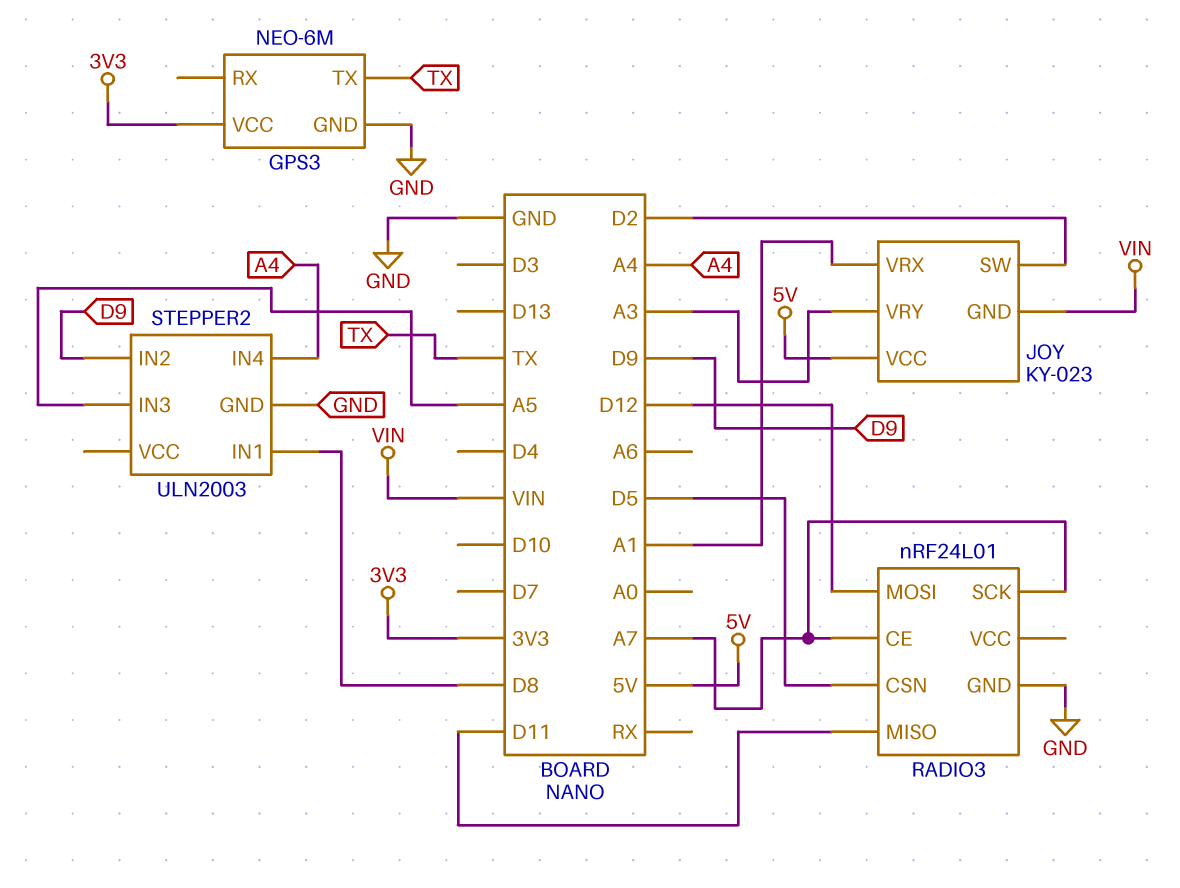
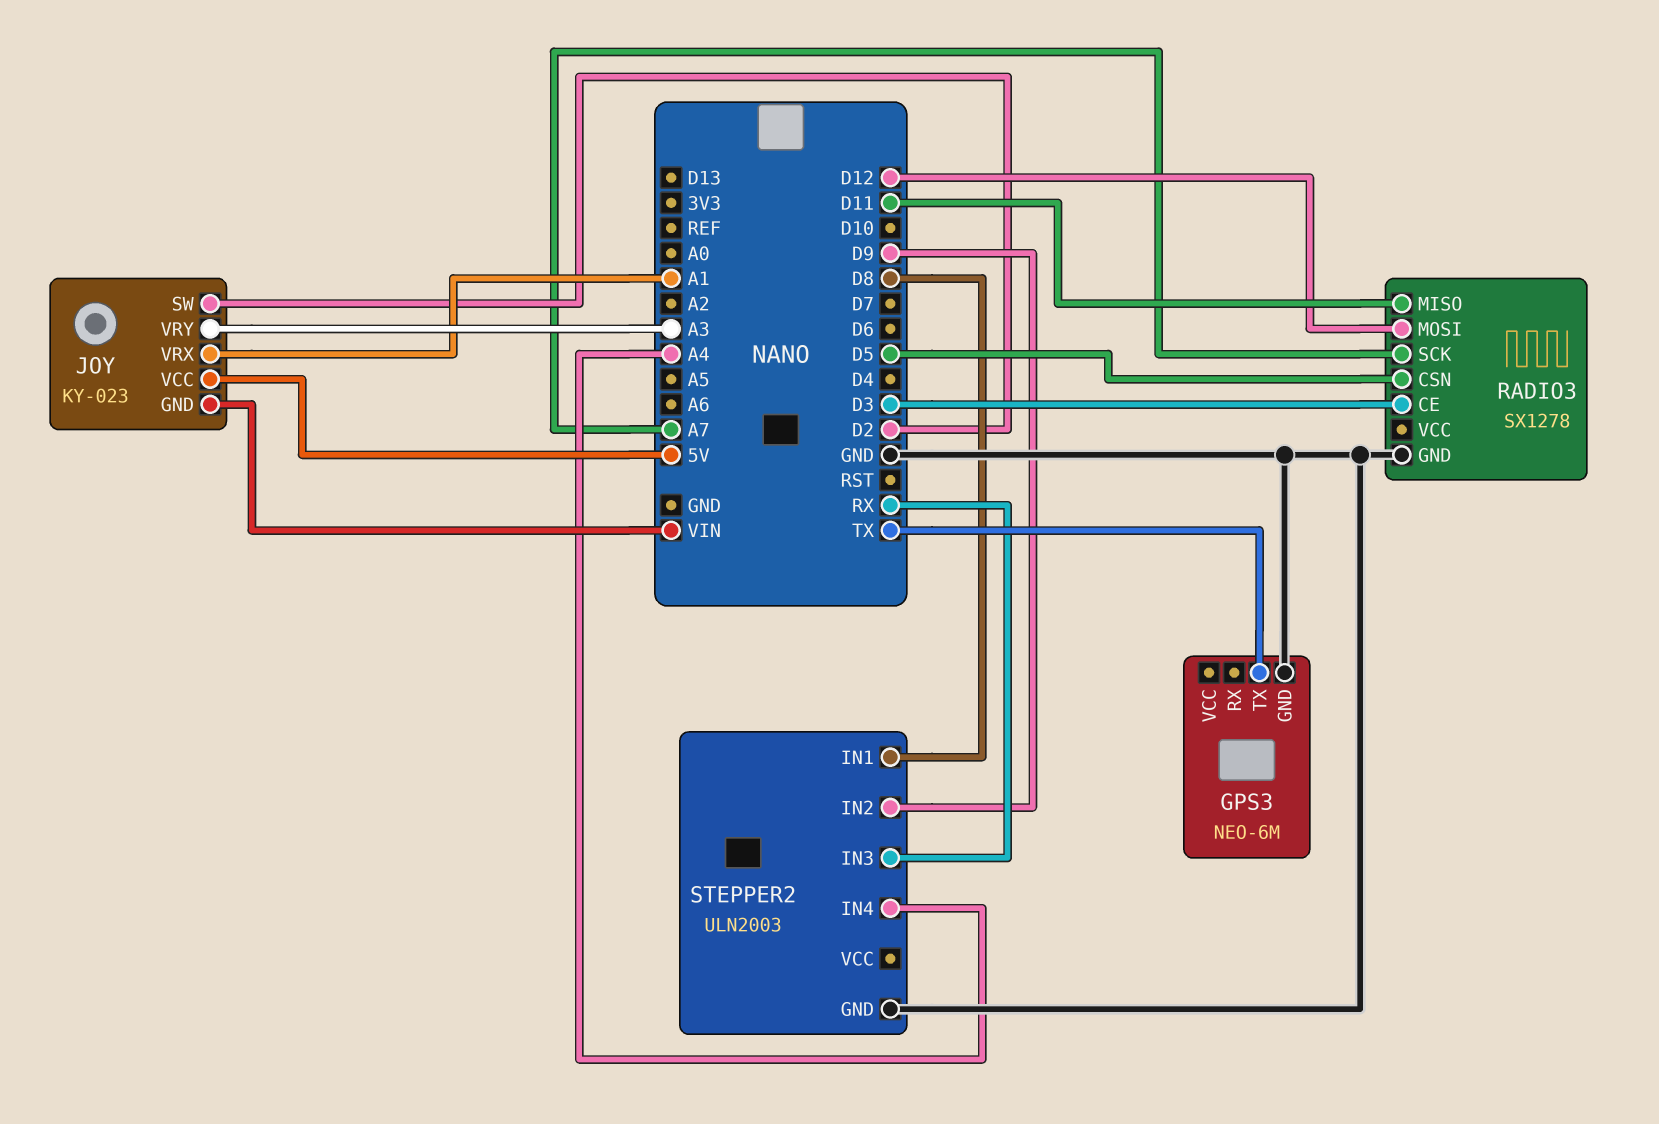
GPS3 pin VCC: 3V3 -> none
RADIO3: nRF24L01 -> SX1278
RADIO3 pin CE: A7 -> D3
STEPPER2 pin IN3: A5 -> RX

